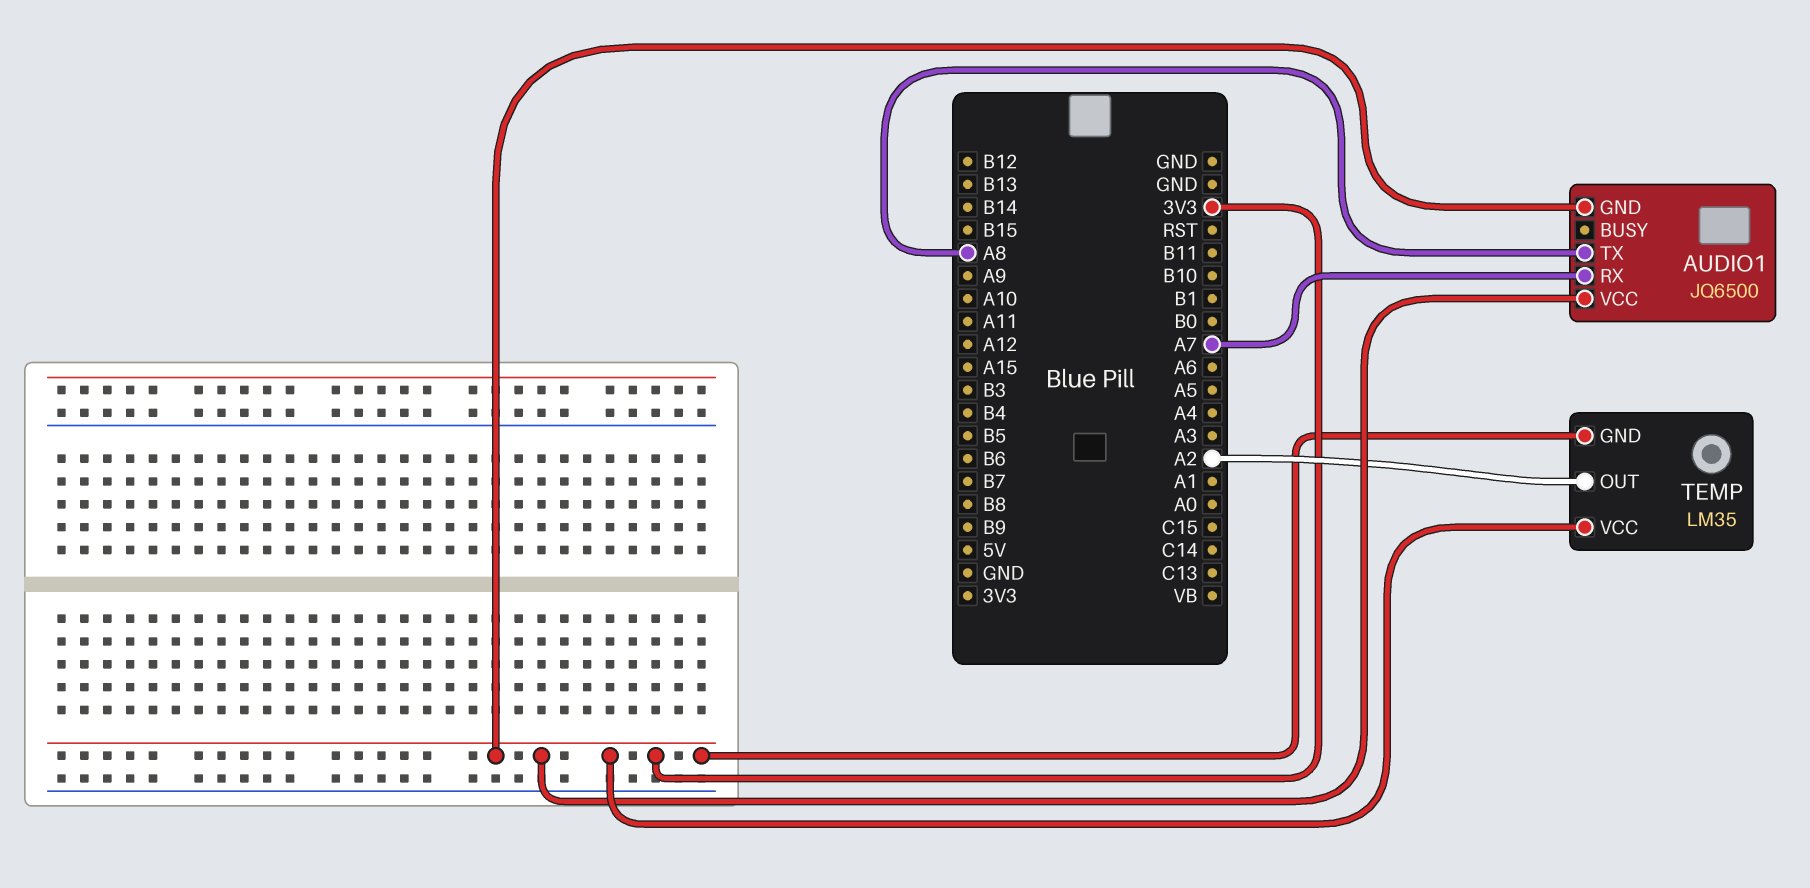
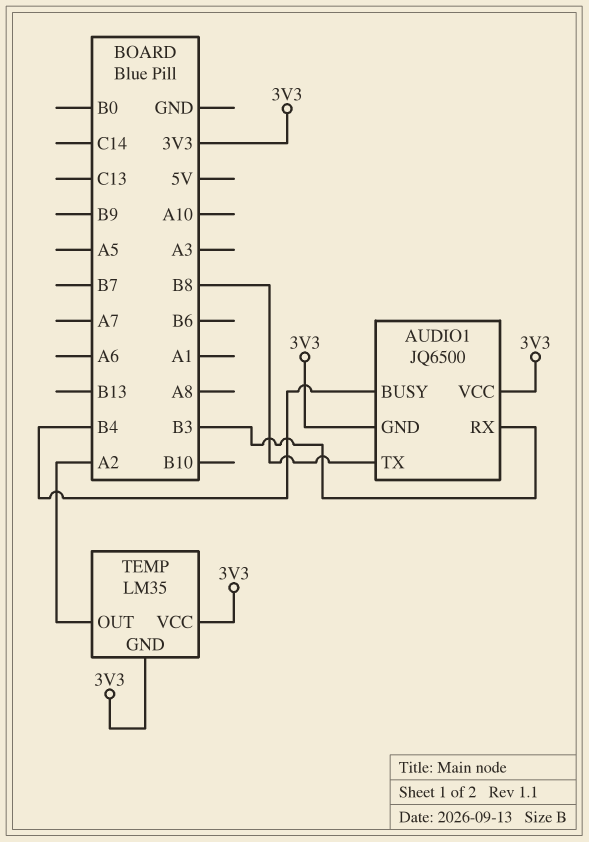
AUDIO1 pin BUSY: none -> B4
AUDIO1 pin RX: A7 -> B3
AUDIO1 pin TX: A8 -> B8

